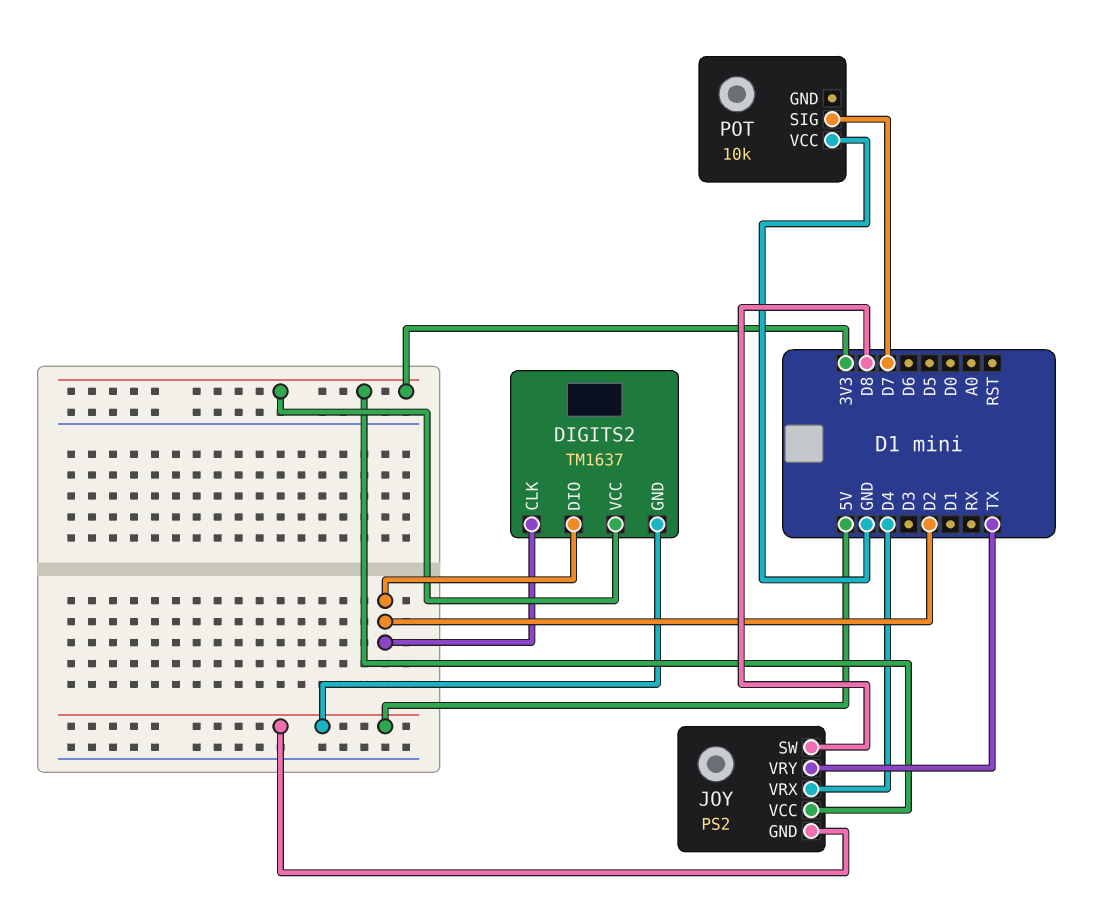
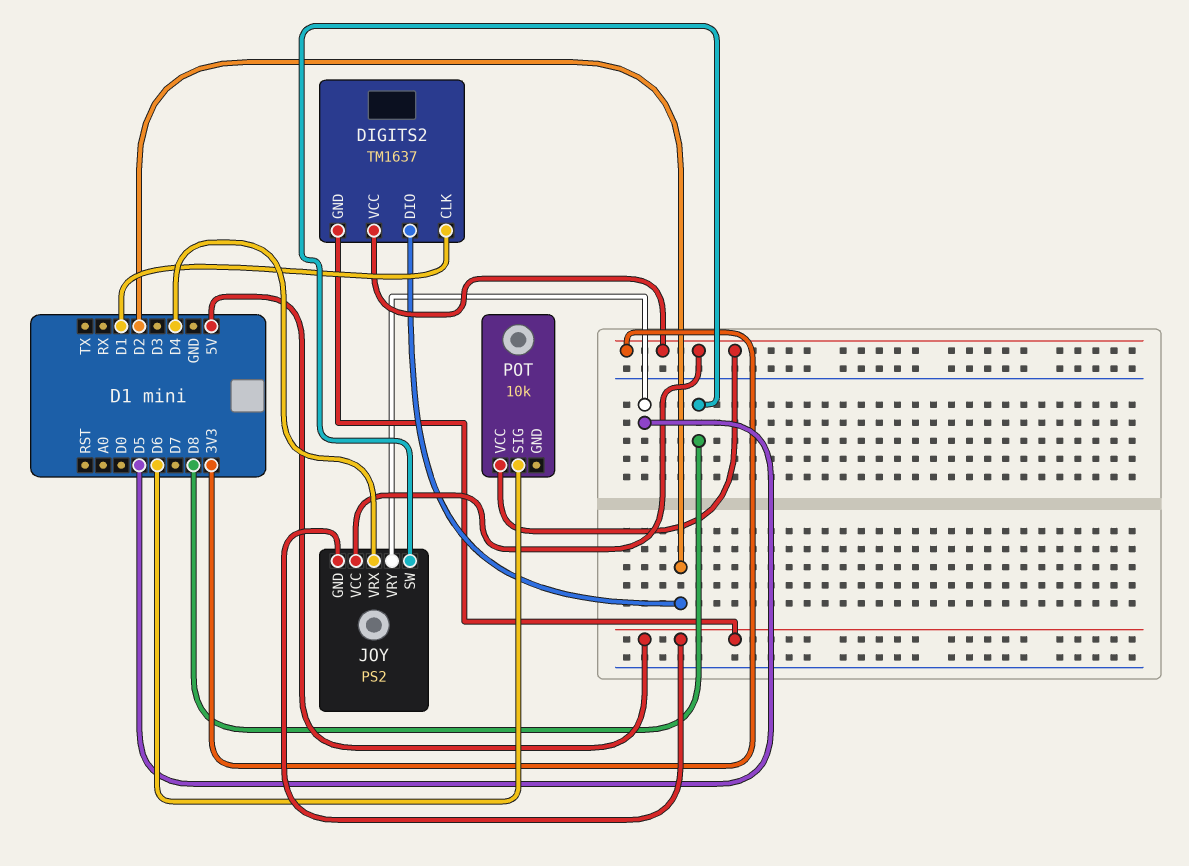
DIGITS2 pin CLK: D2 -> D1
JOY pin VRY: TX -> D5
POT pin SIG: D7 -> D6
POT pin VCC: GND -> 3V3

